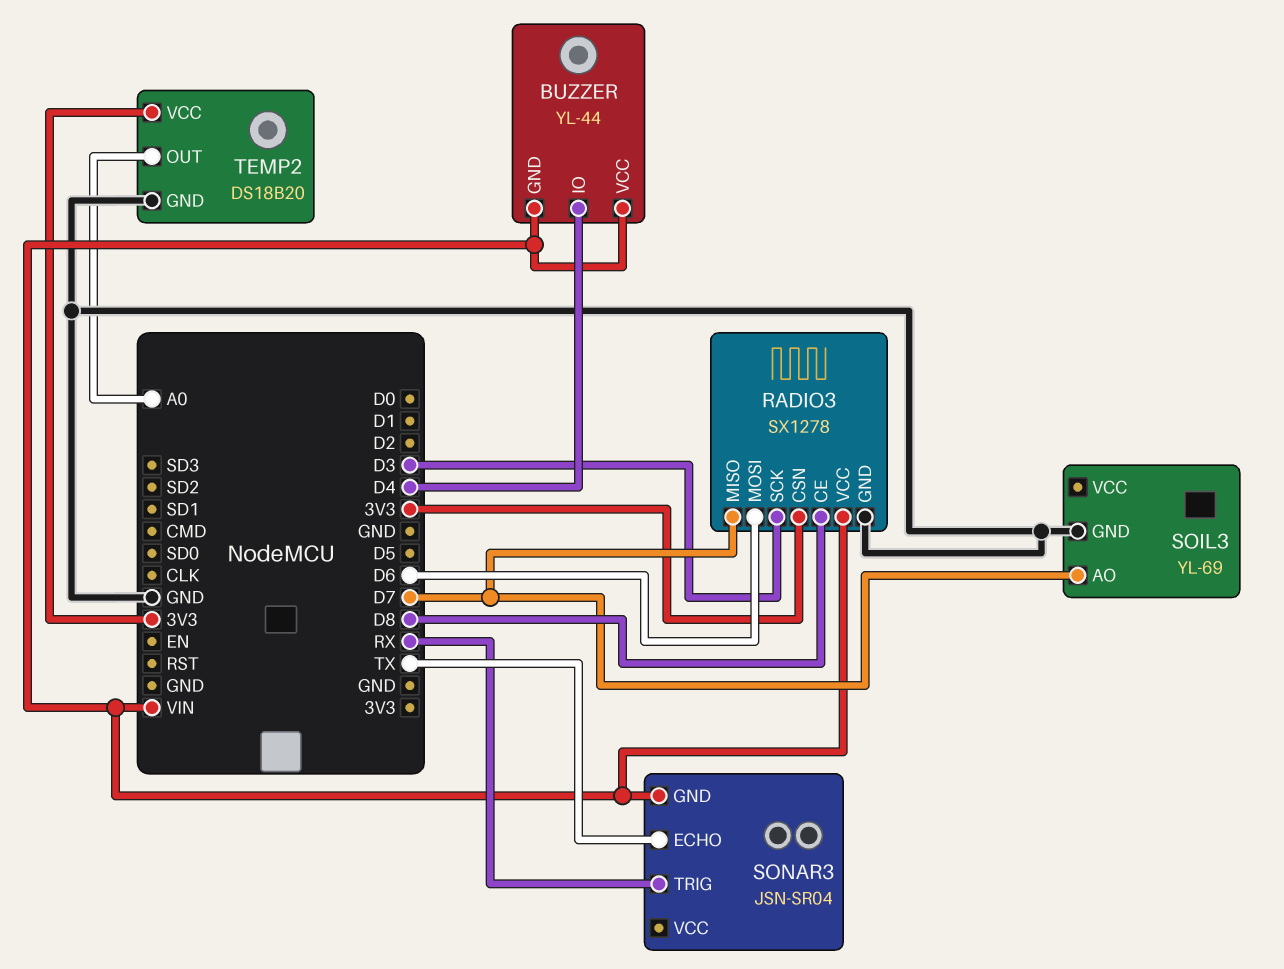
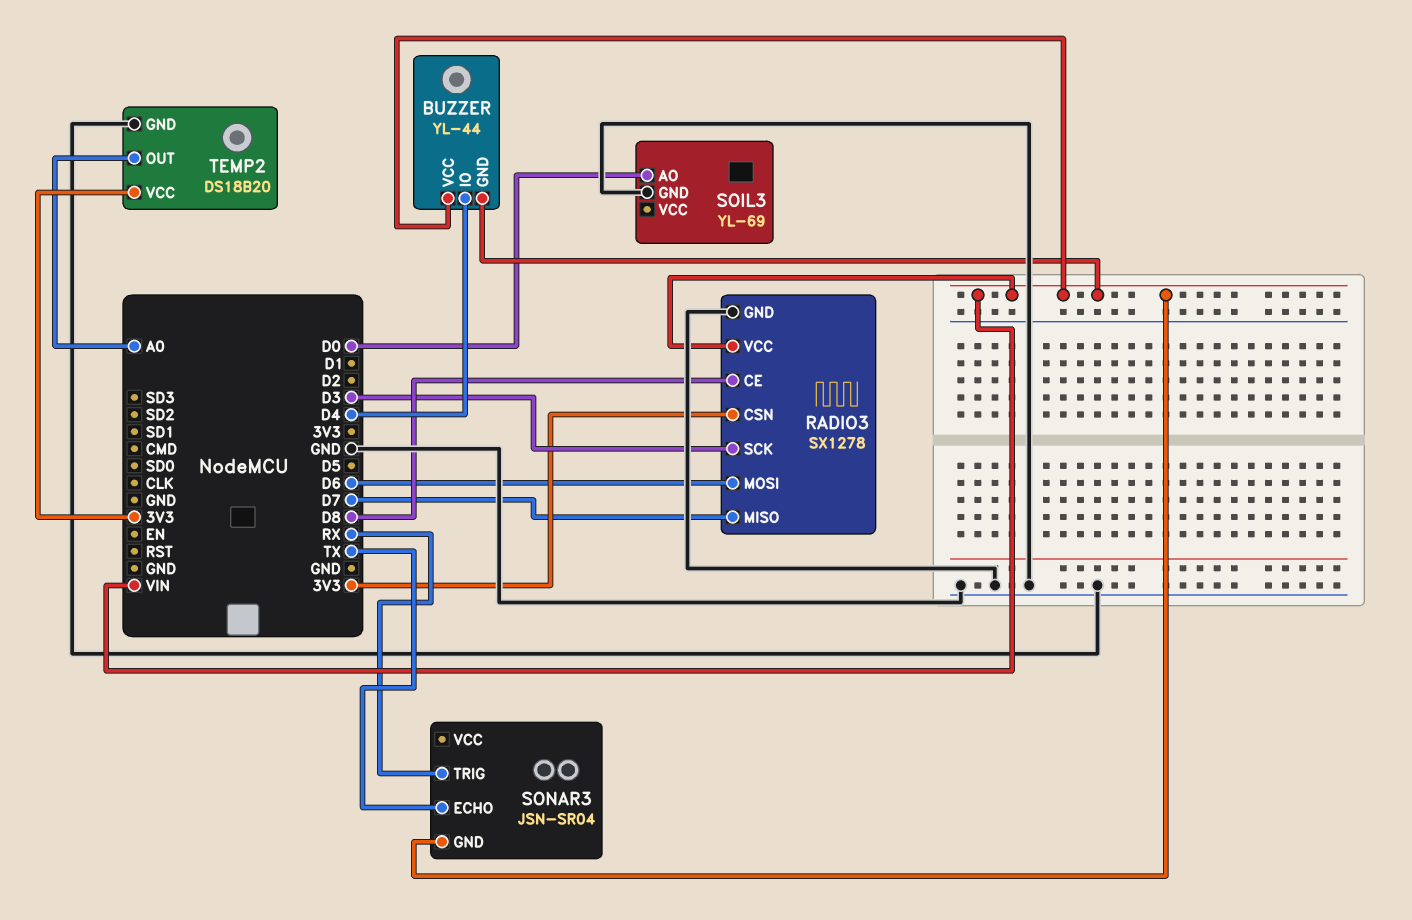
SOIL3 pin AO: D7 -> D0

